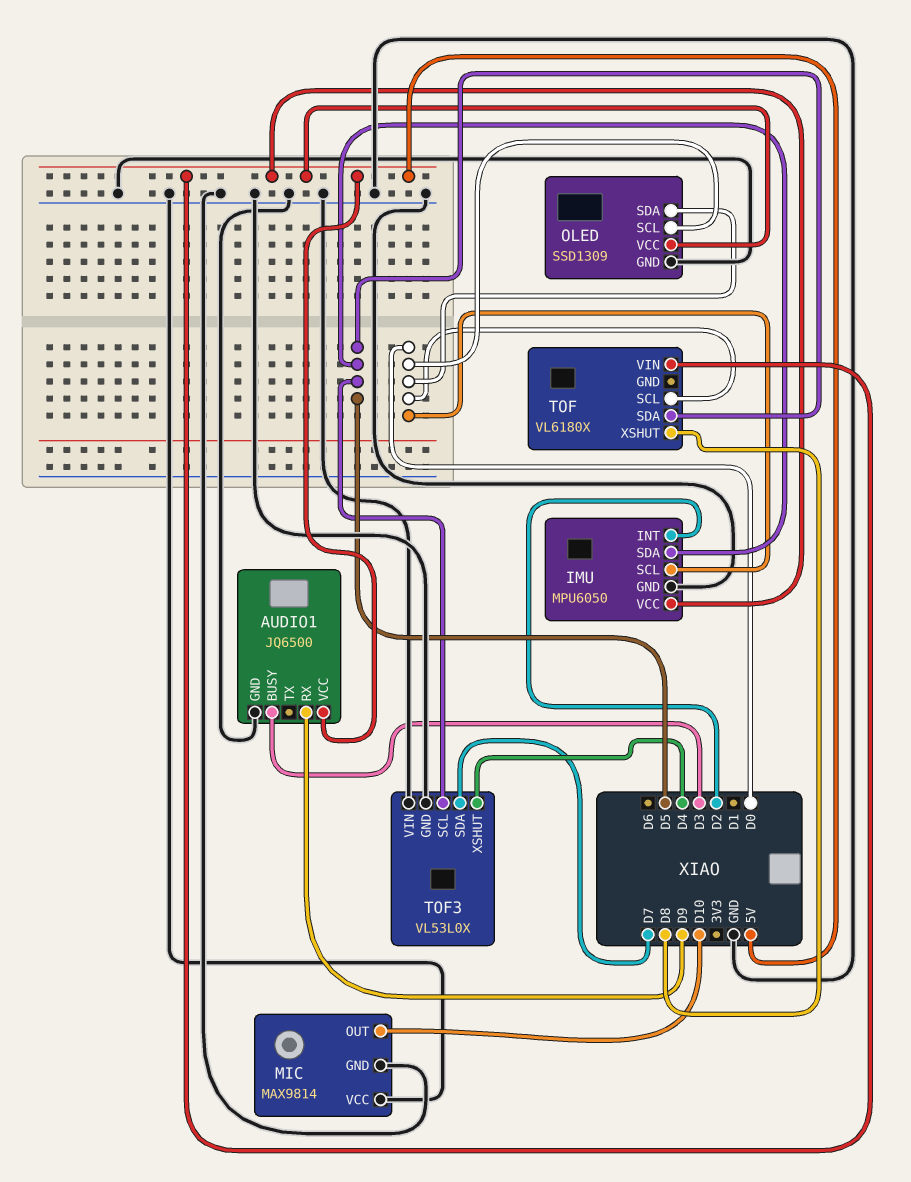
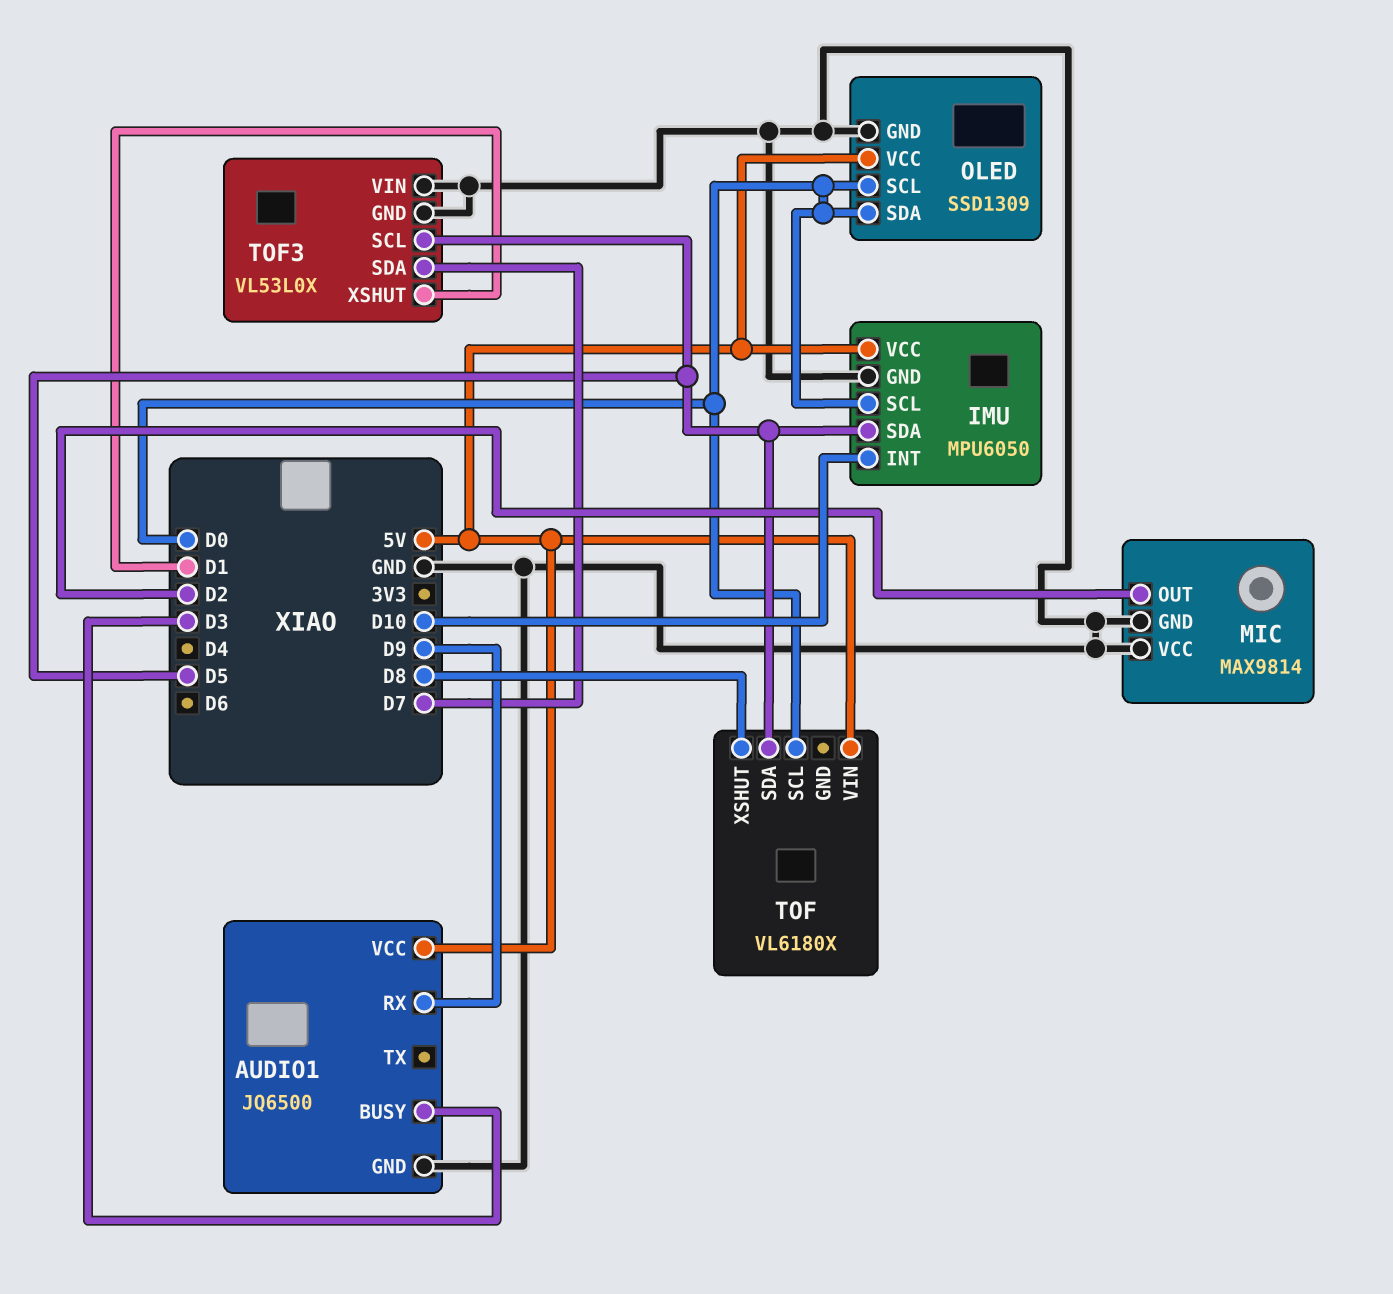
IMU pin INT: D2 -> D10
MIC pin OUT: D10 -> D2
TOF3 pin XSHUT: D4 -> D1

